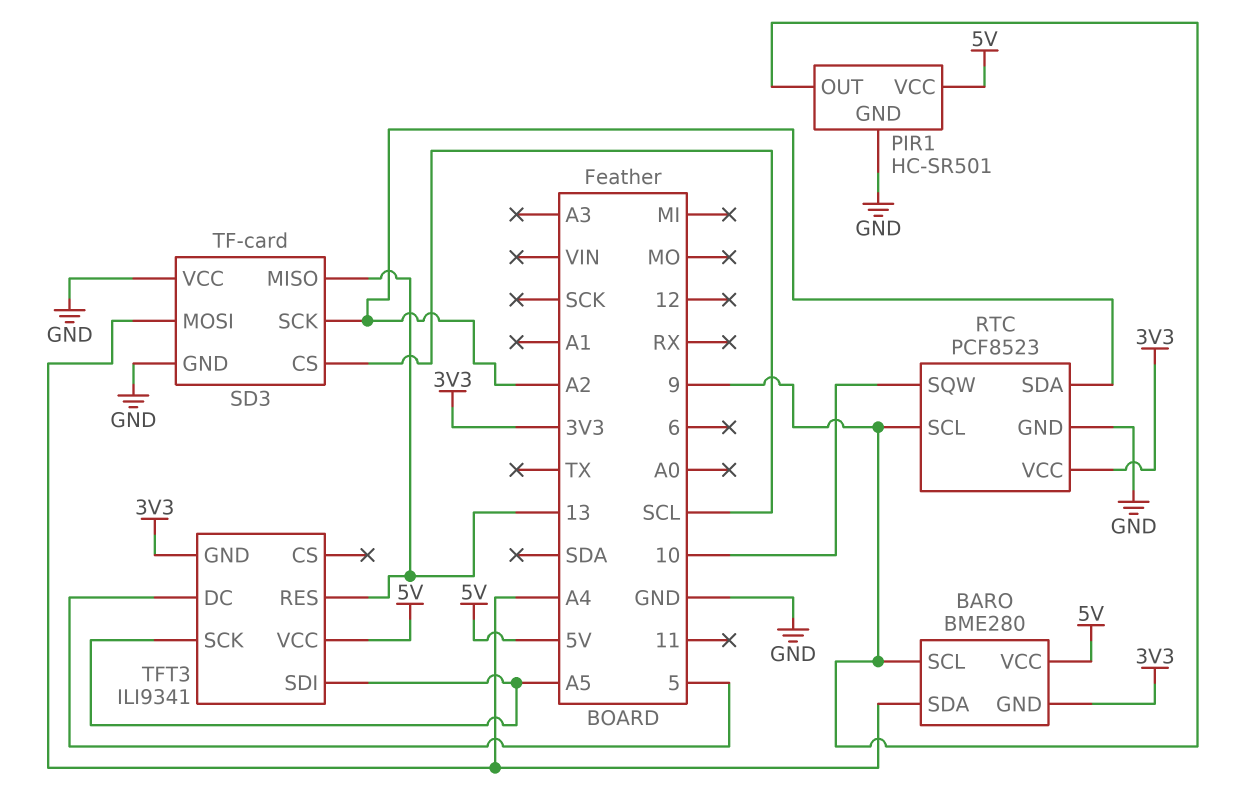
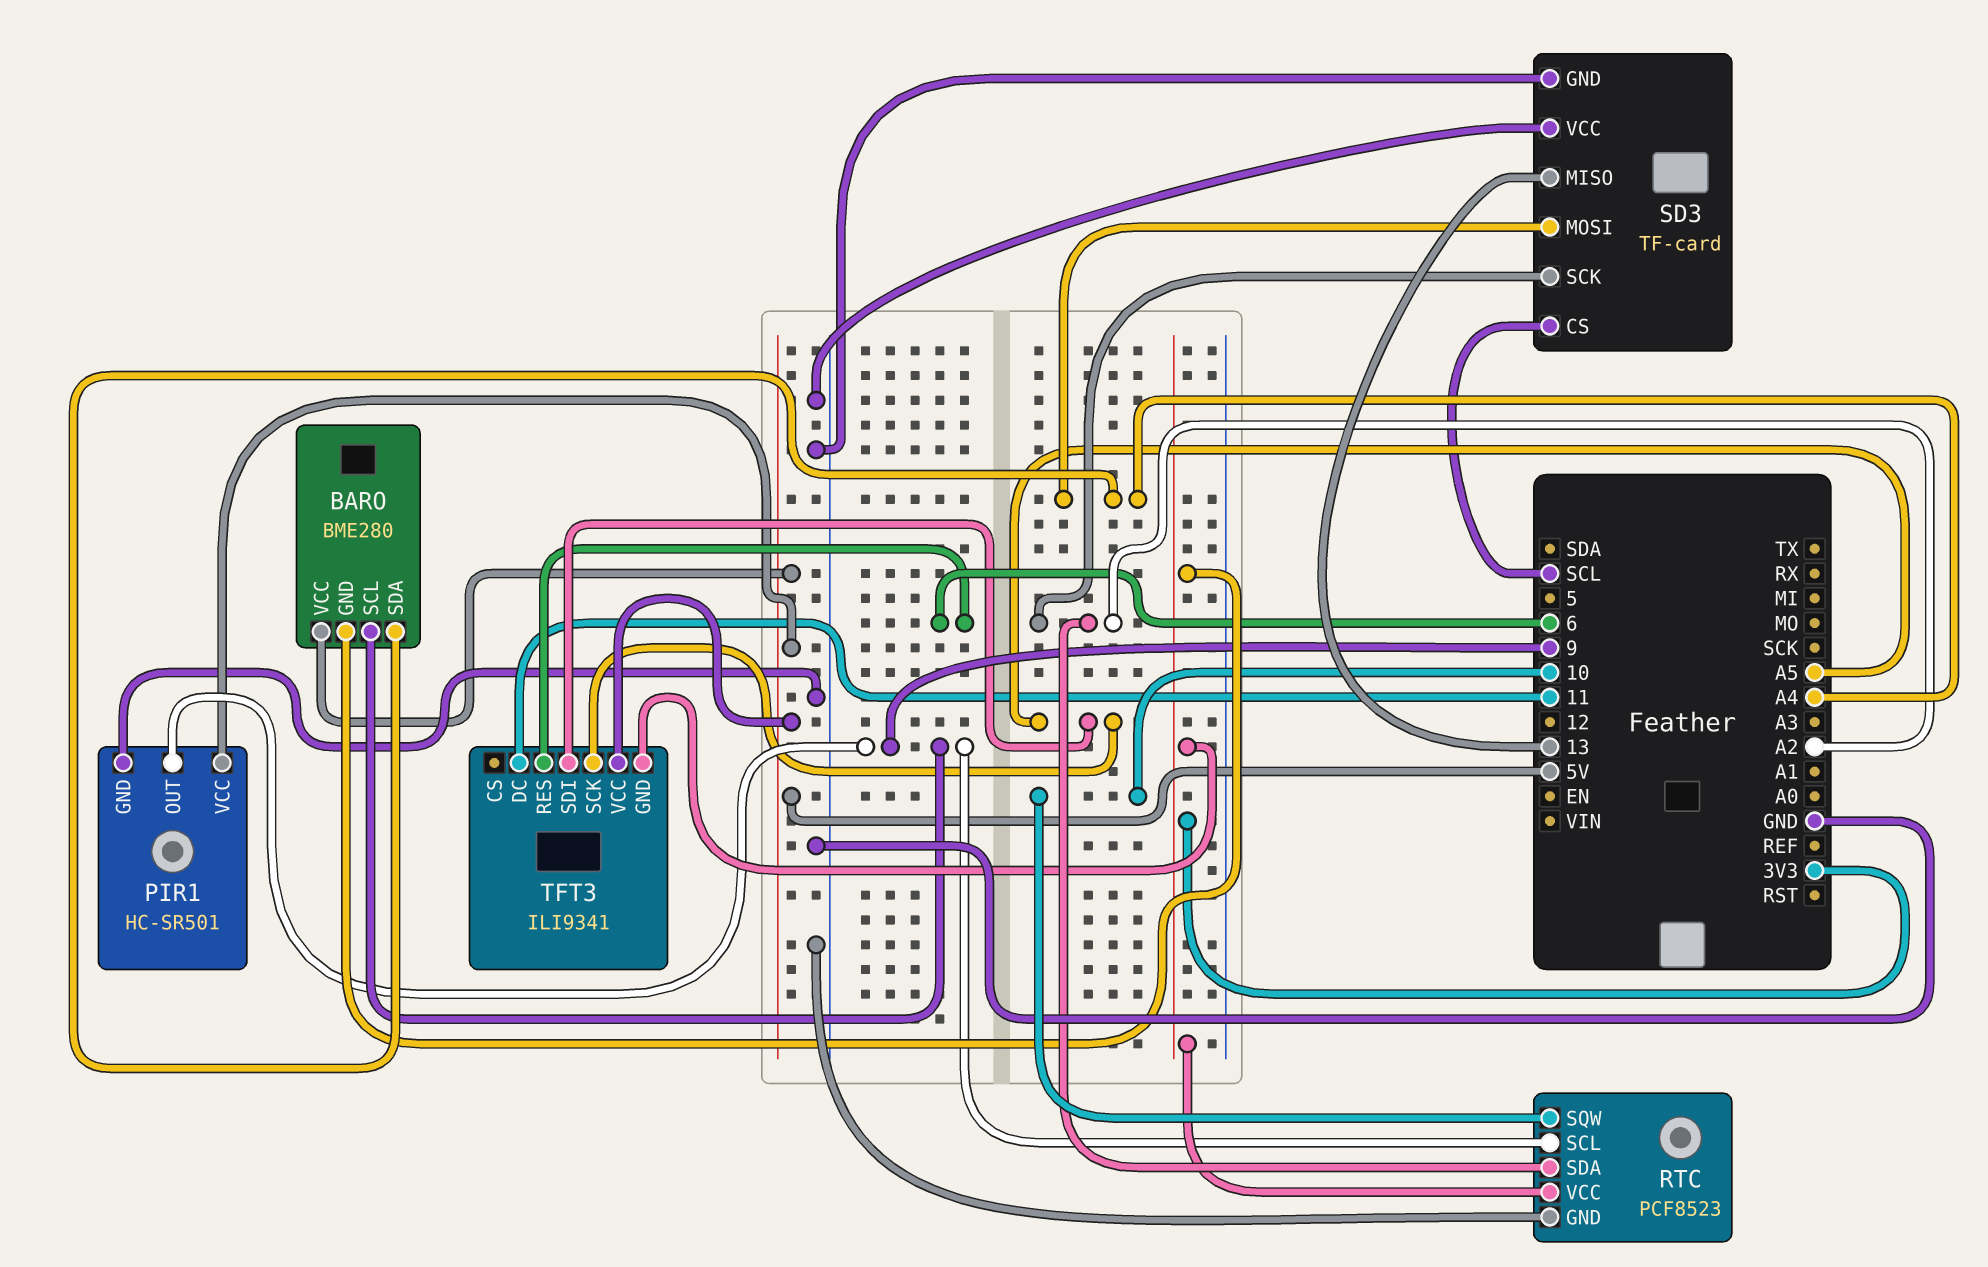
TFT3 pin DC: 5 -> 11
TFT3 pin RES: 13 -> 6

